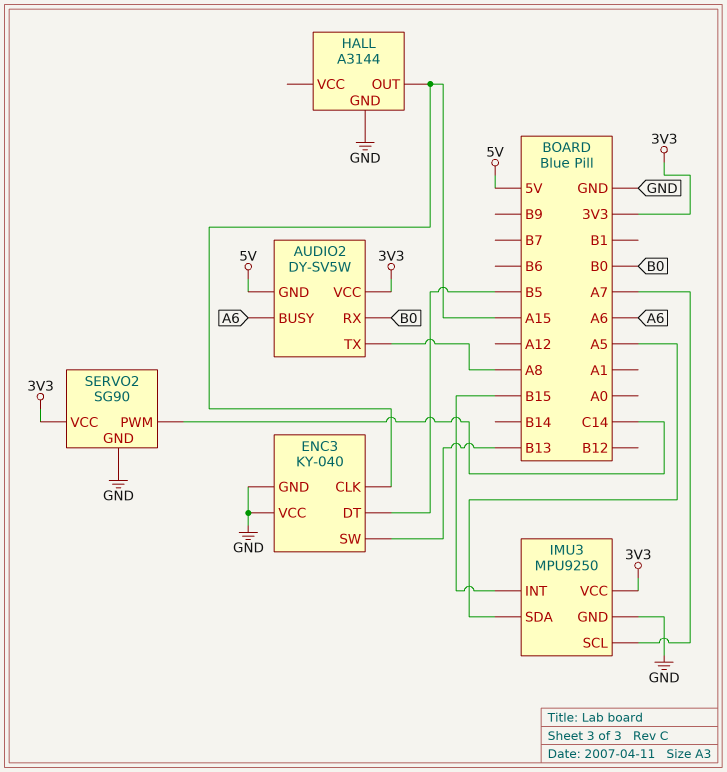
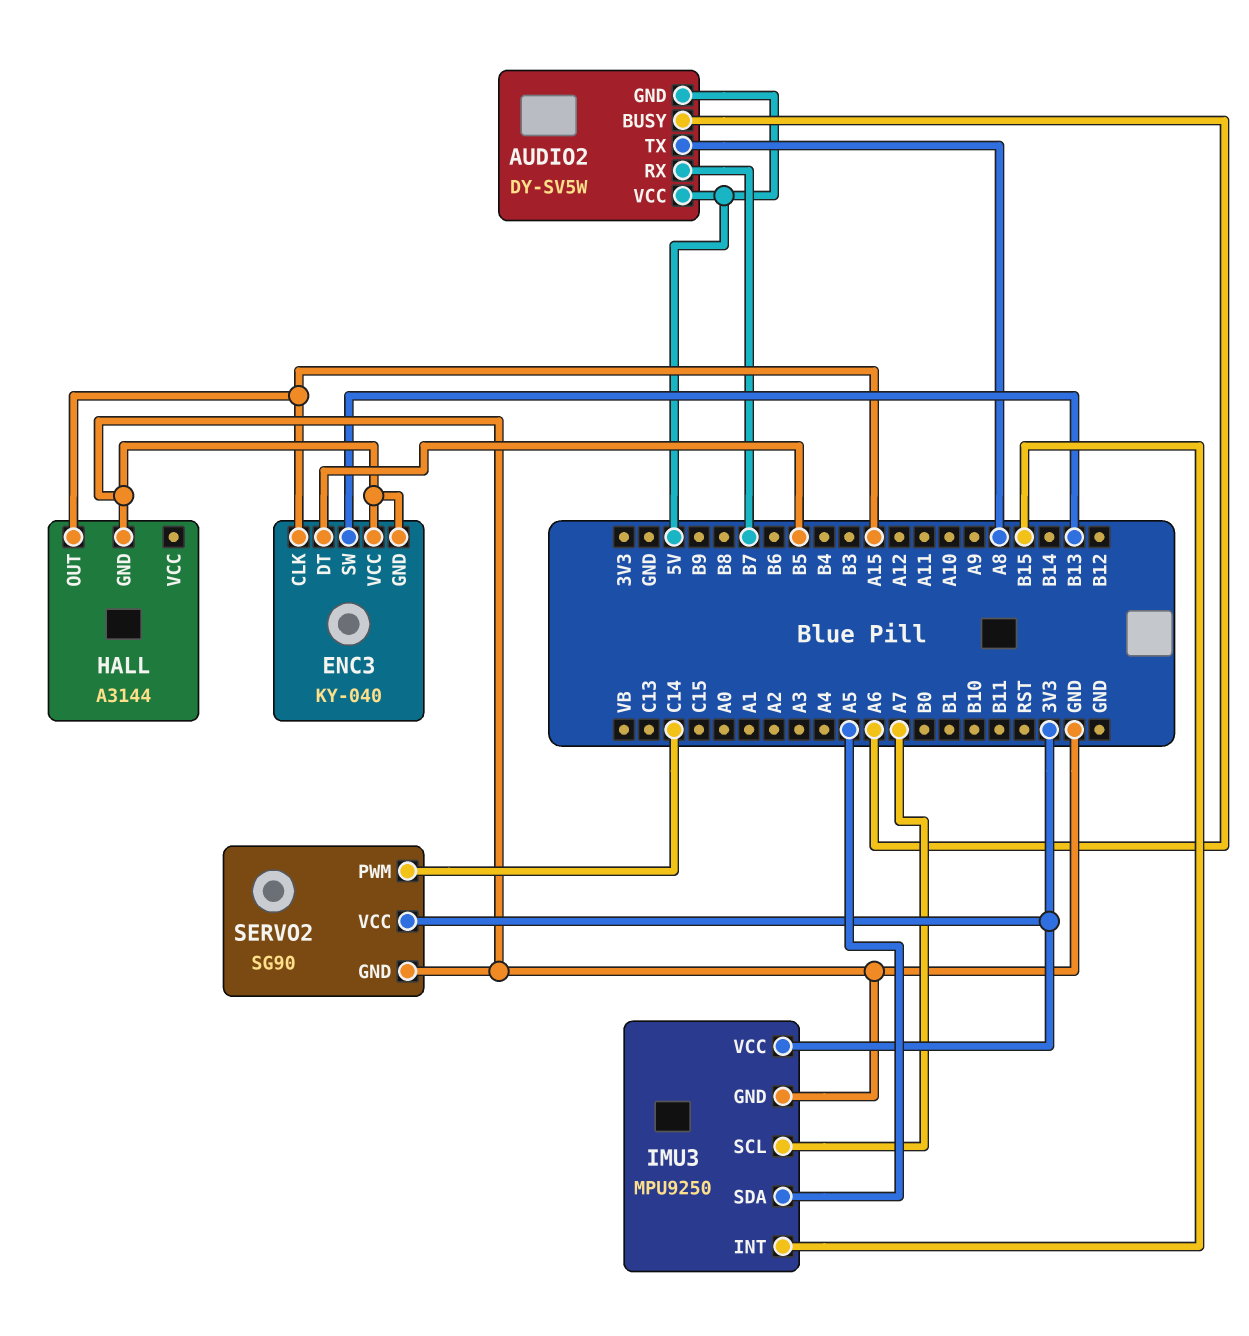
AUDIO2 pin RX: B0 -> B7
AUDIO2 pin VCC: 3V3 -> 5V

